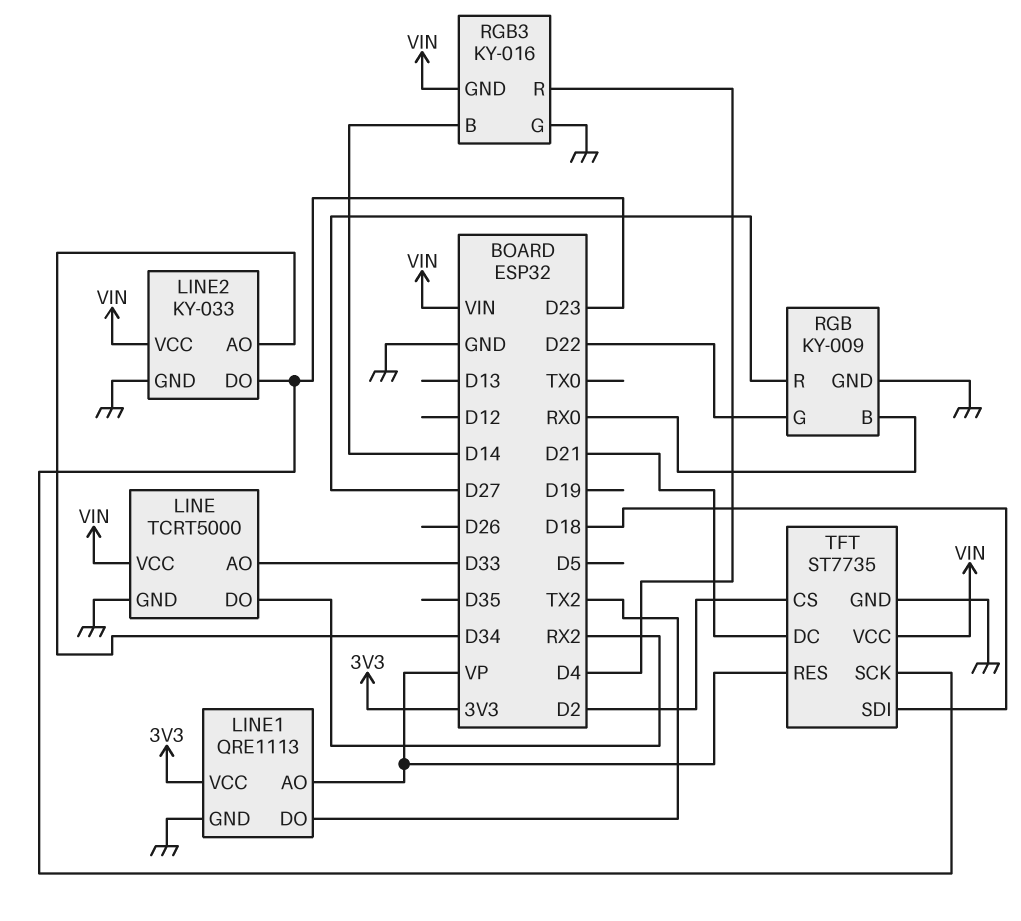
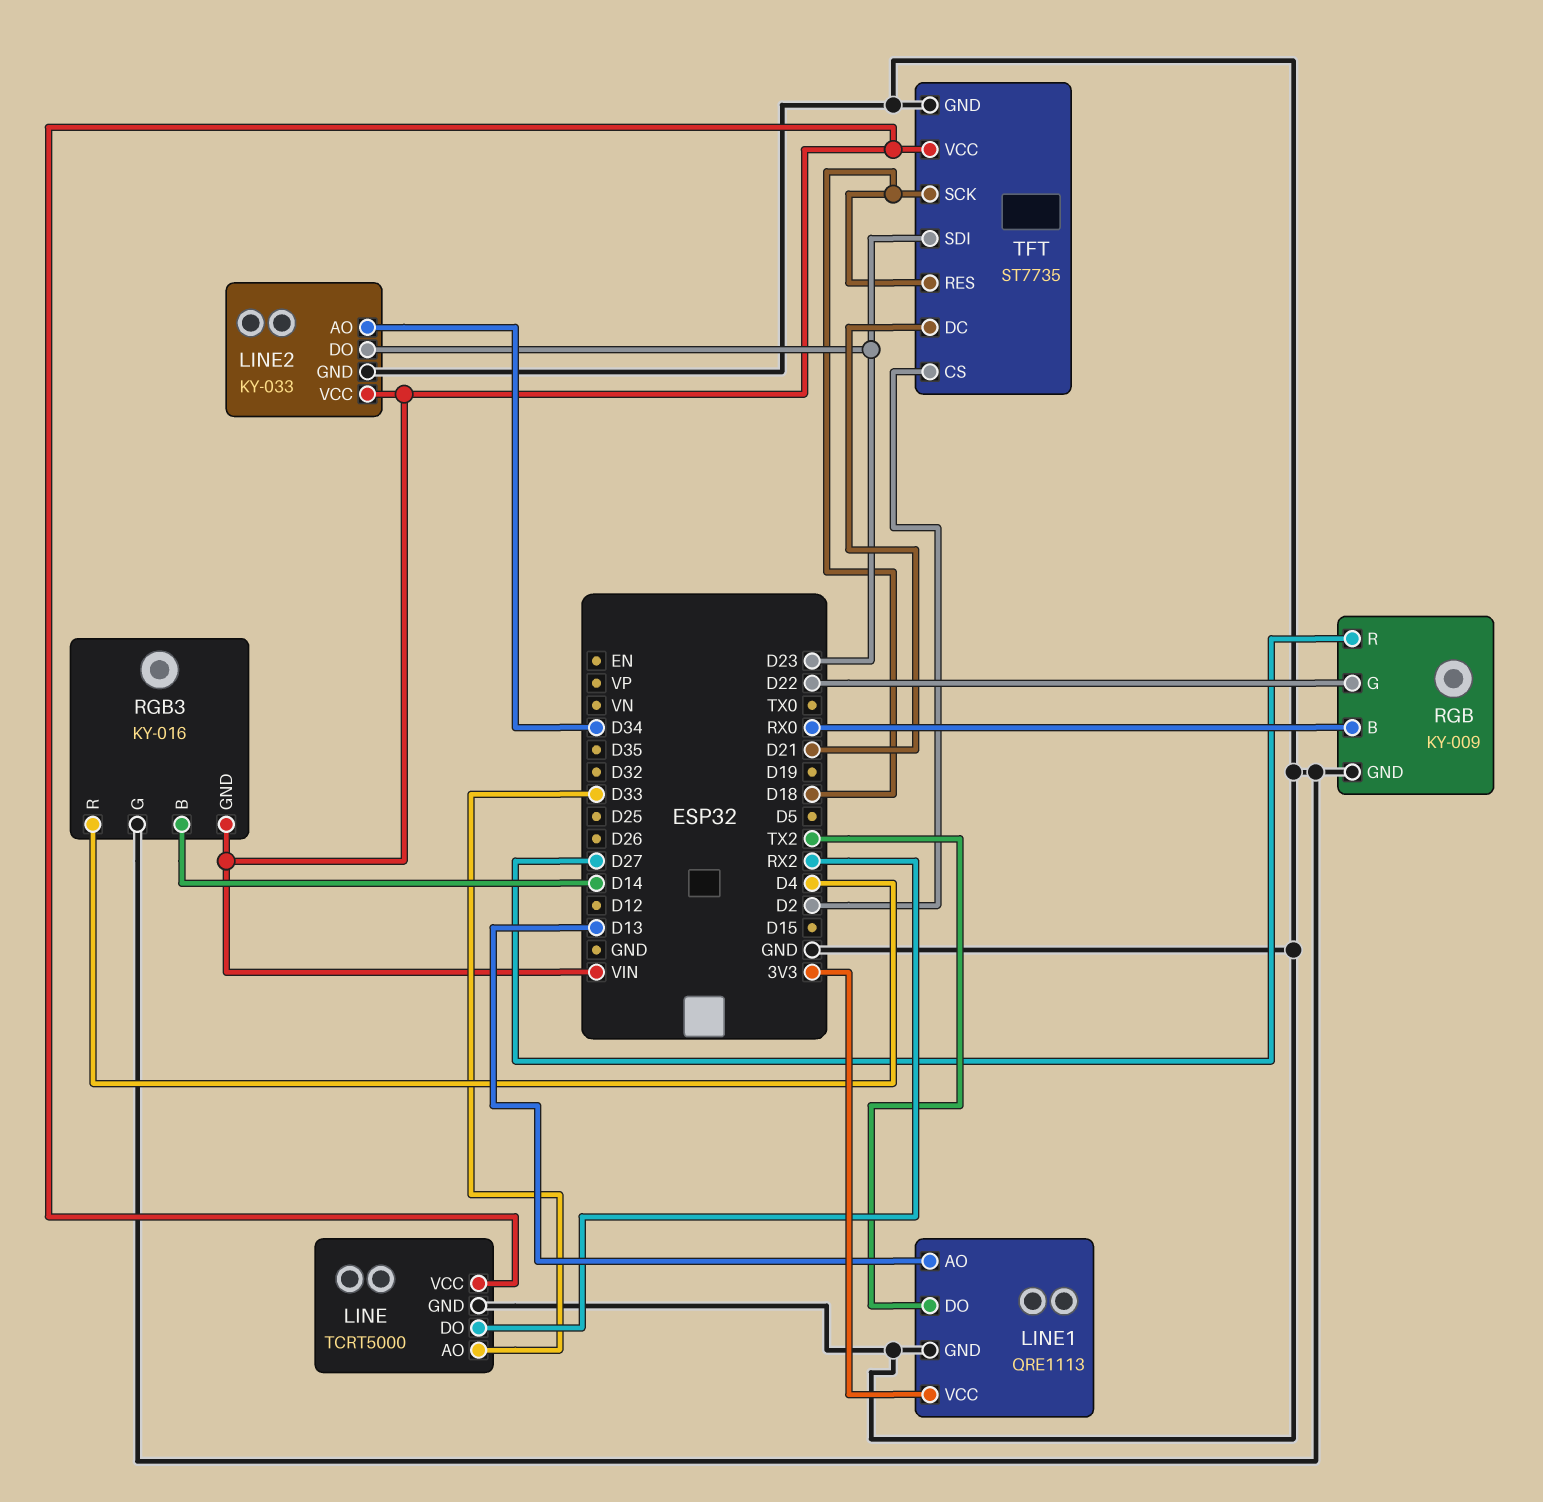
LINE1 pin AO: VP -> D13
TFT pin RES: VP -> D18
TFT pin SCK: D23 -> D18
TFT pin SDI: D18 -> D23

